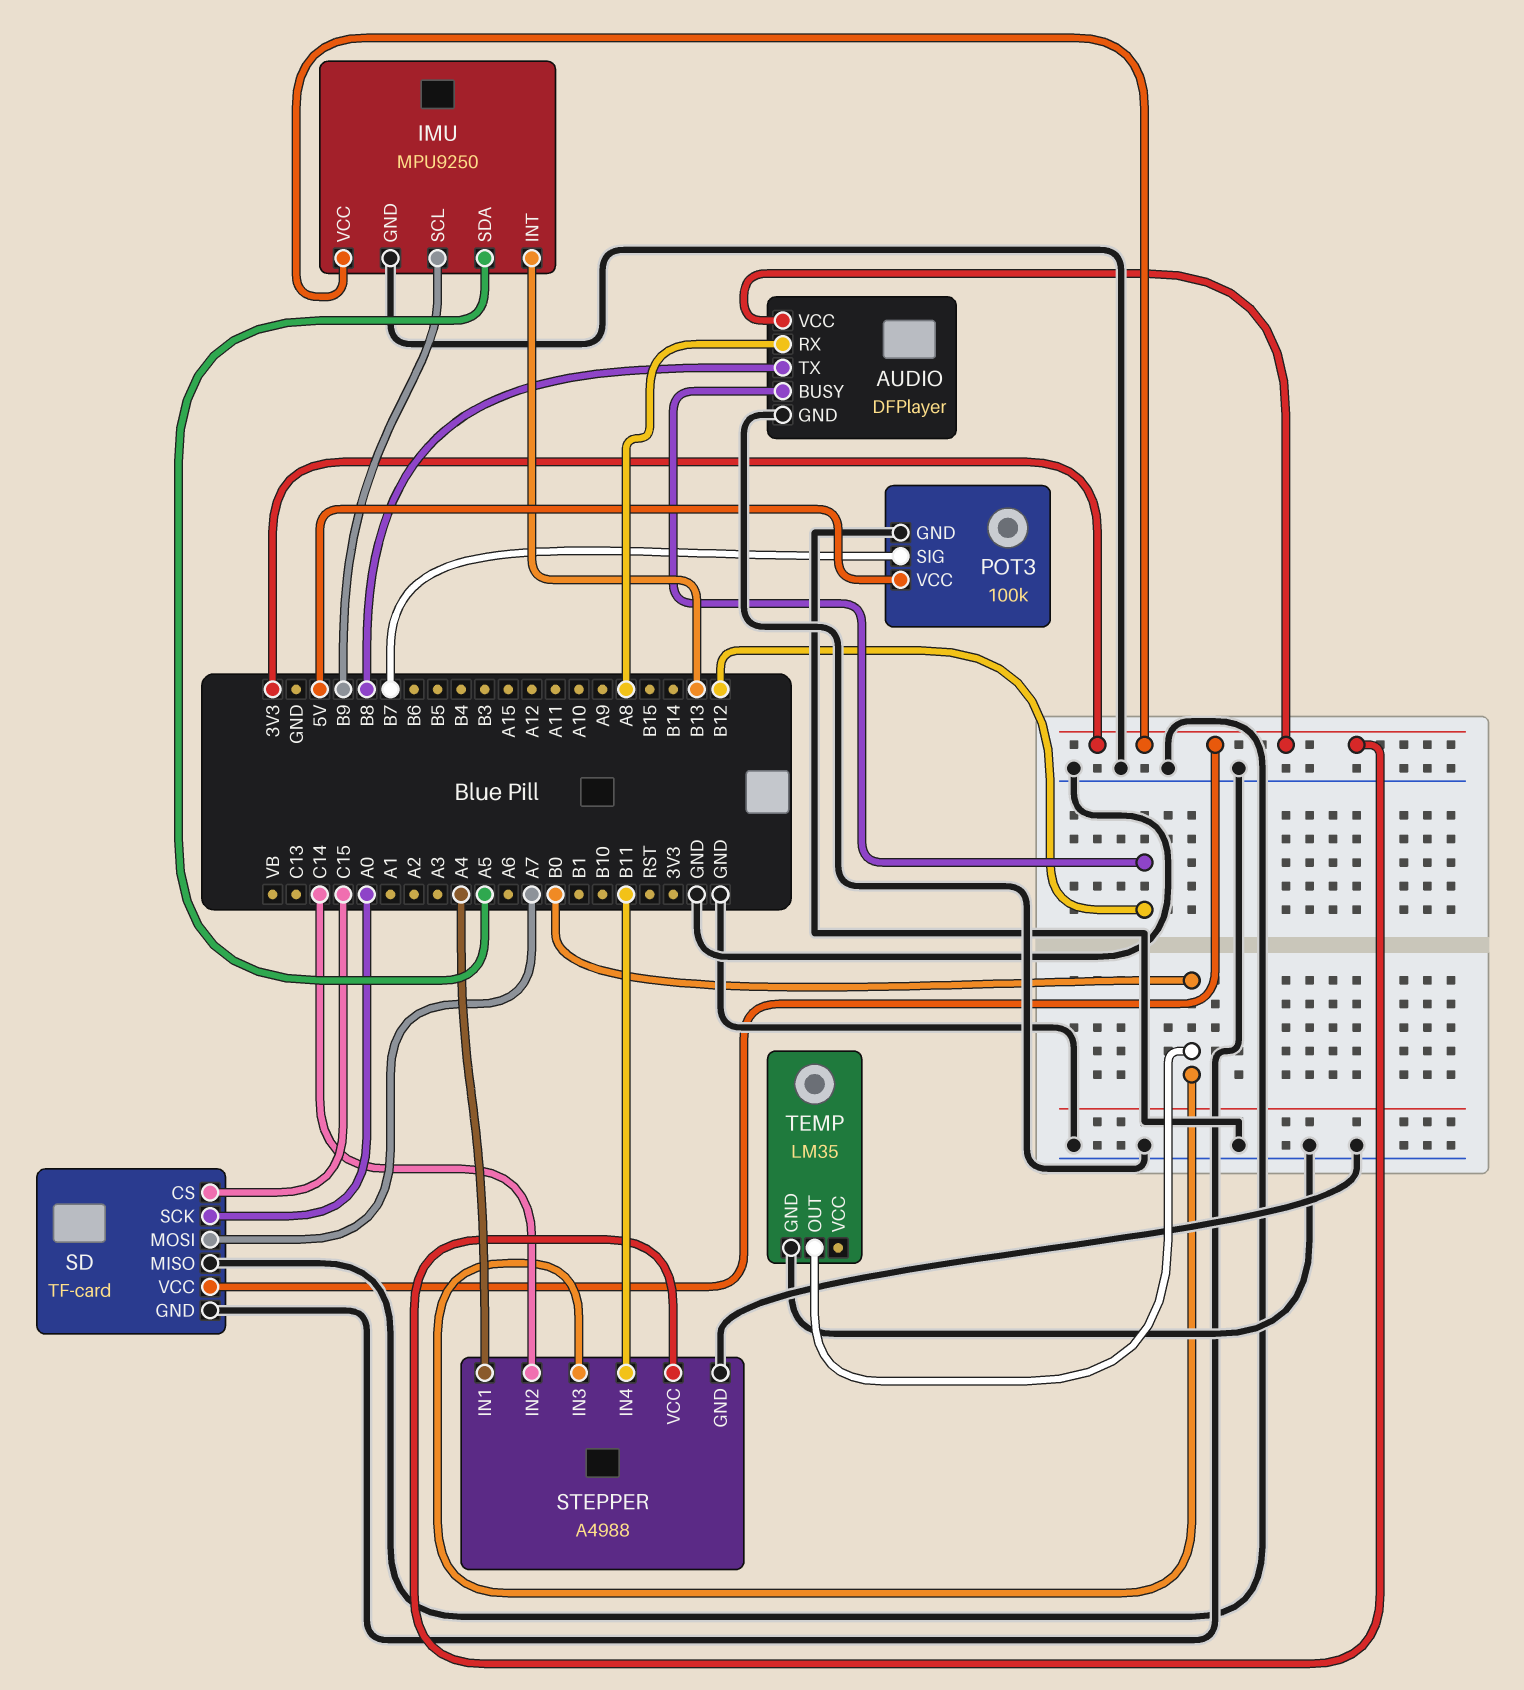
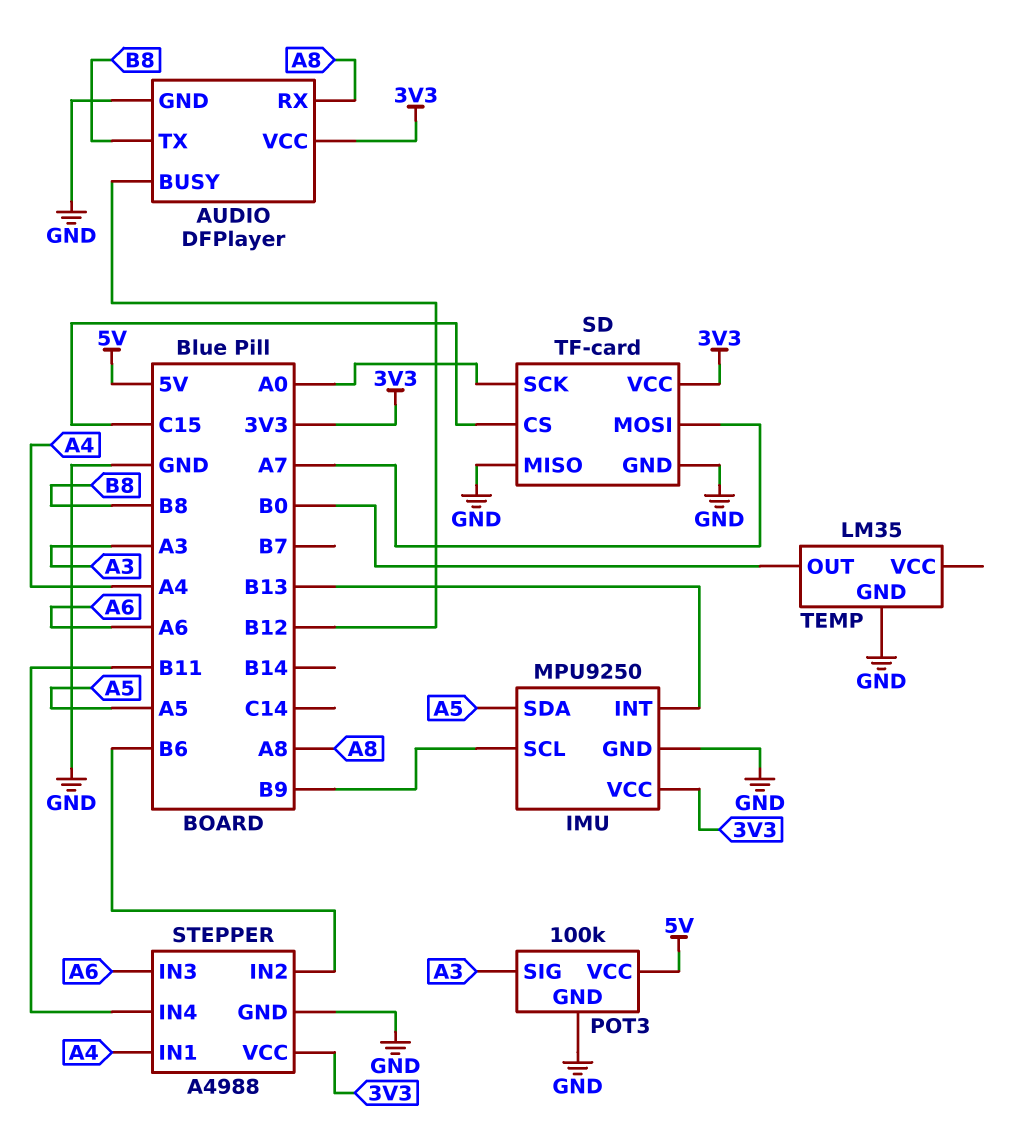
POT3 pin SIG: B7 -> A3
STEPPER pin IN2: C14 -> B6
STEPPER pin IN3: B0 -> A6

